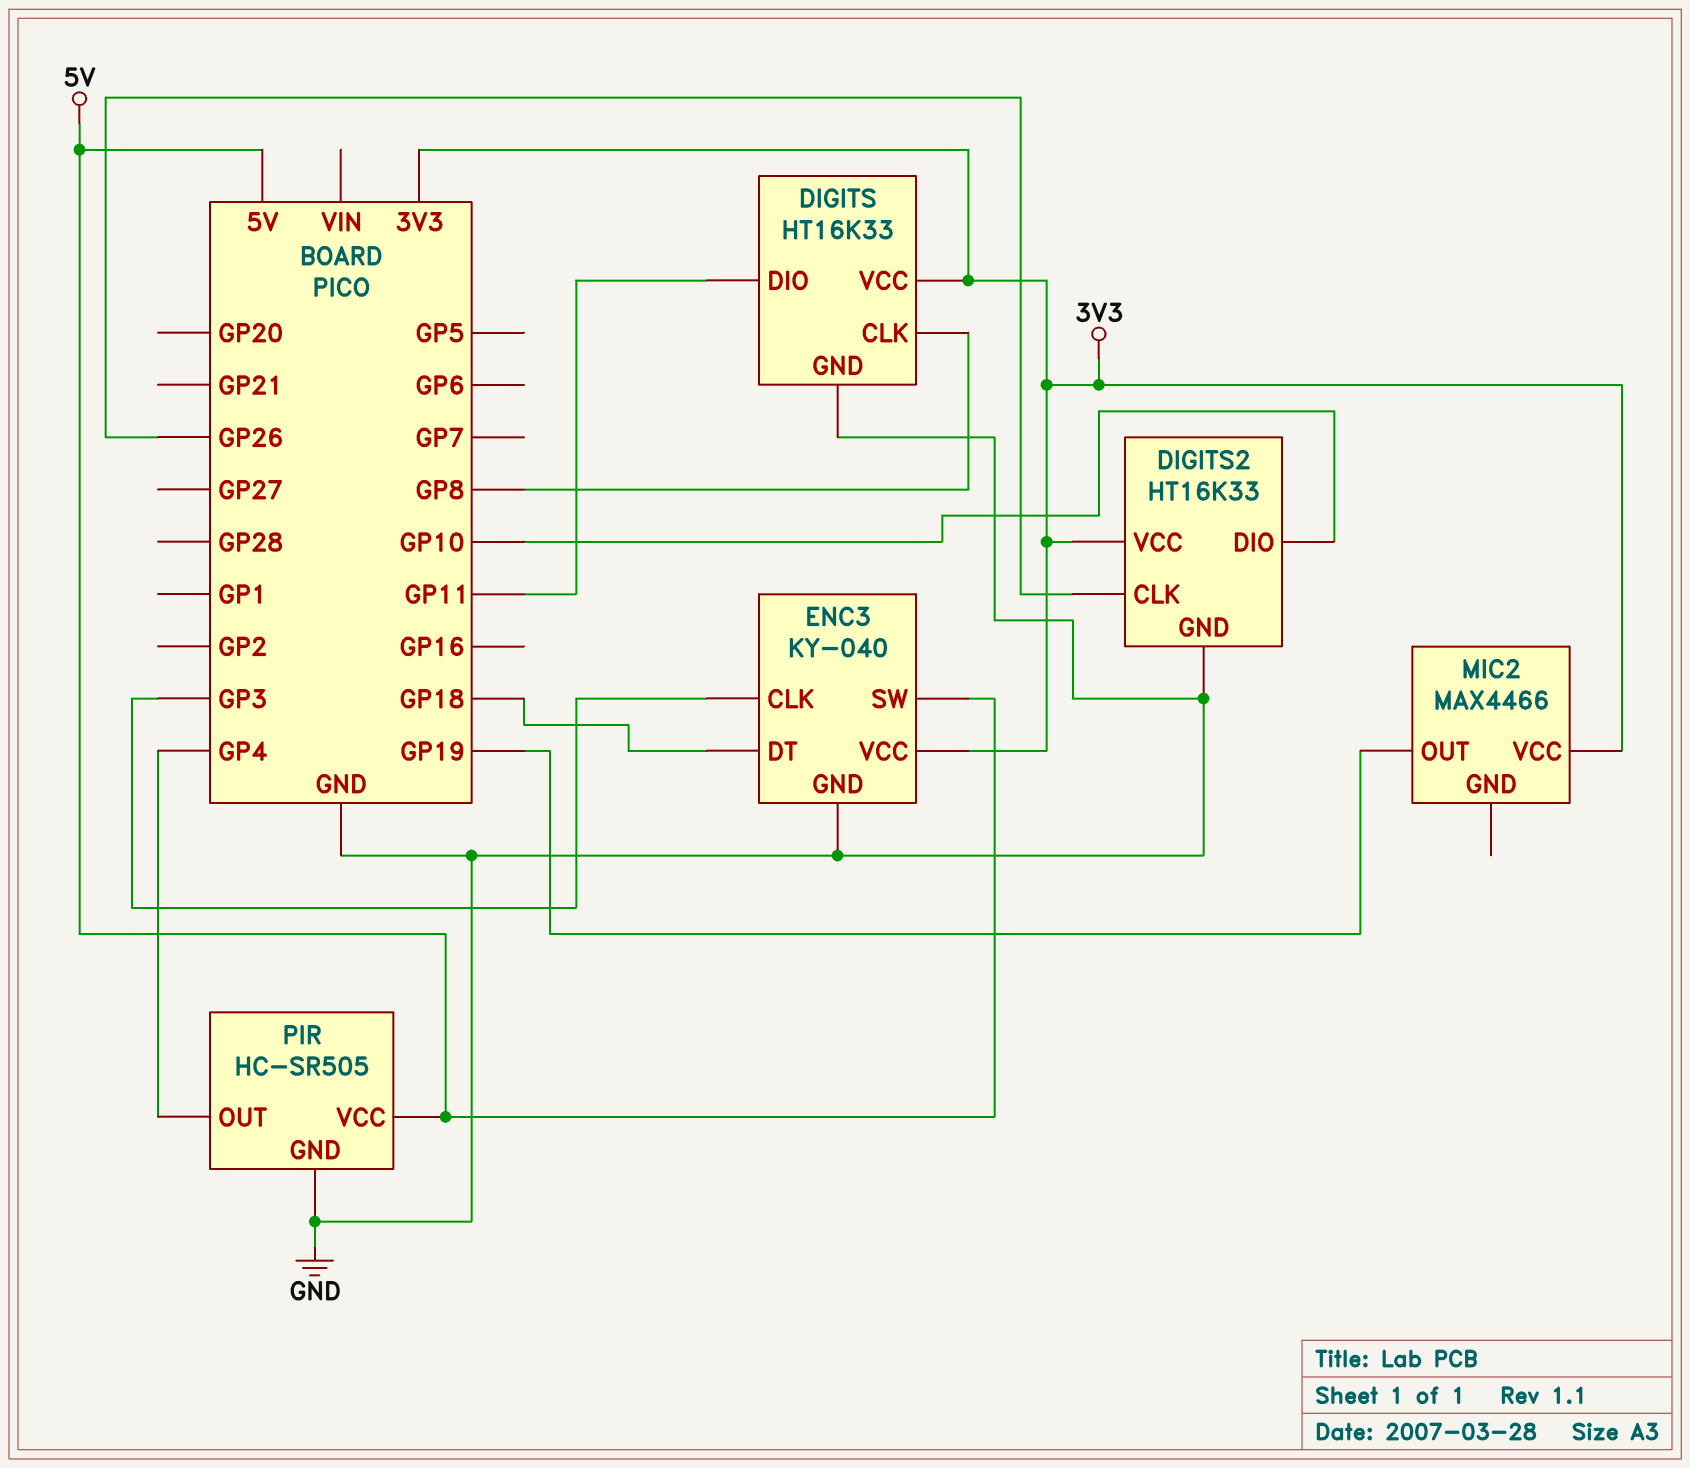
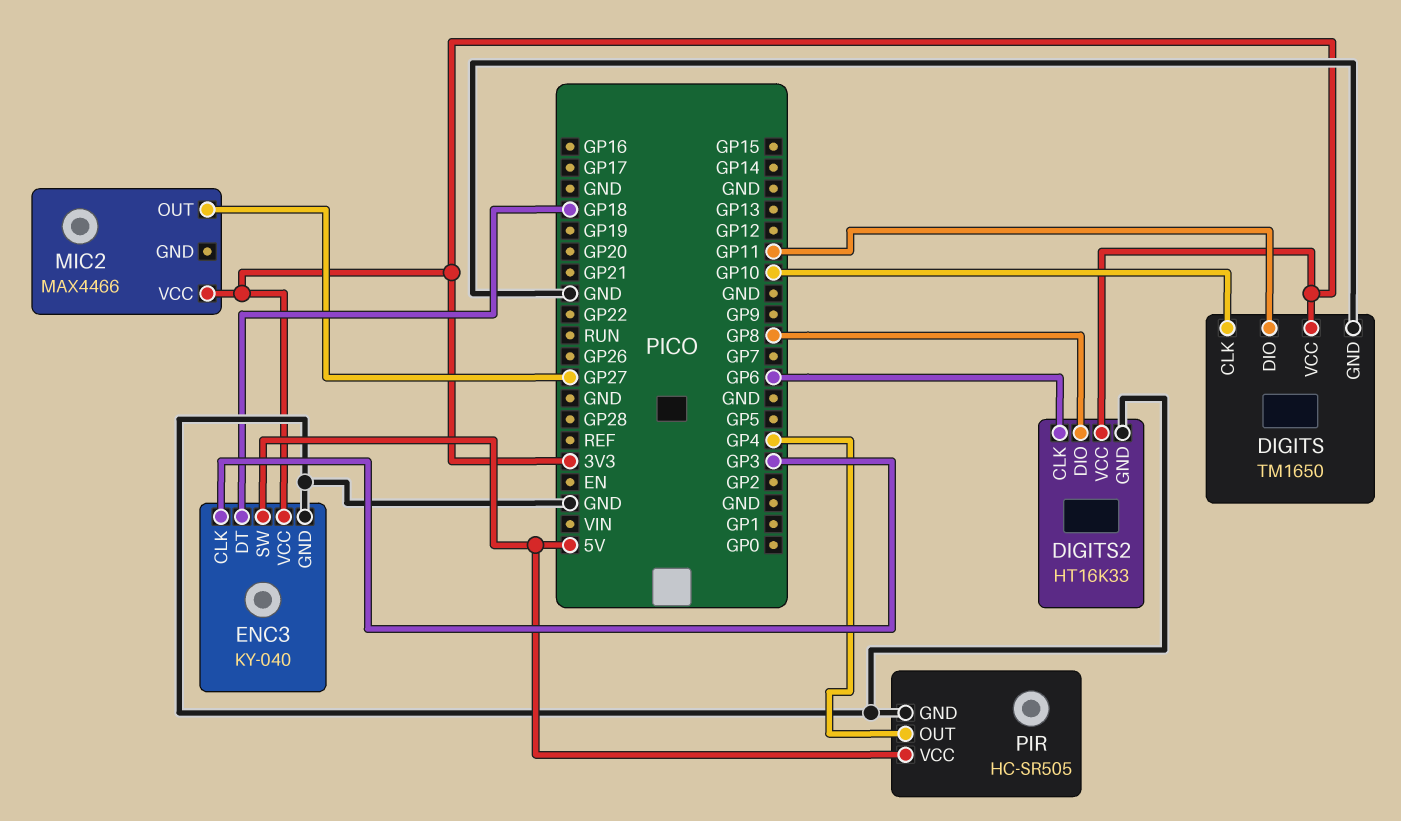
DIGITS: HT16K33 -> TM1650
DIGITS pin CLK: GP8 -> GP10
DIGITS2 pin CLK: GP26 -> GP6
DIGITS2 pin DIO: GP10 -> GP8
MIC2 pin OUT: GP19 -> GP27

